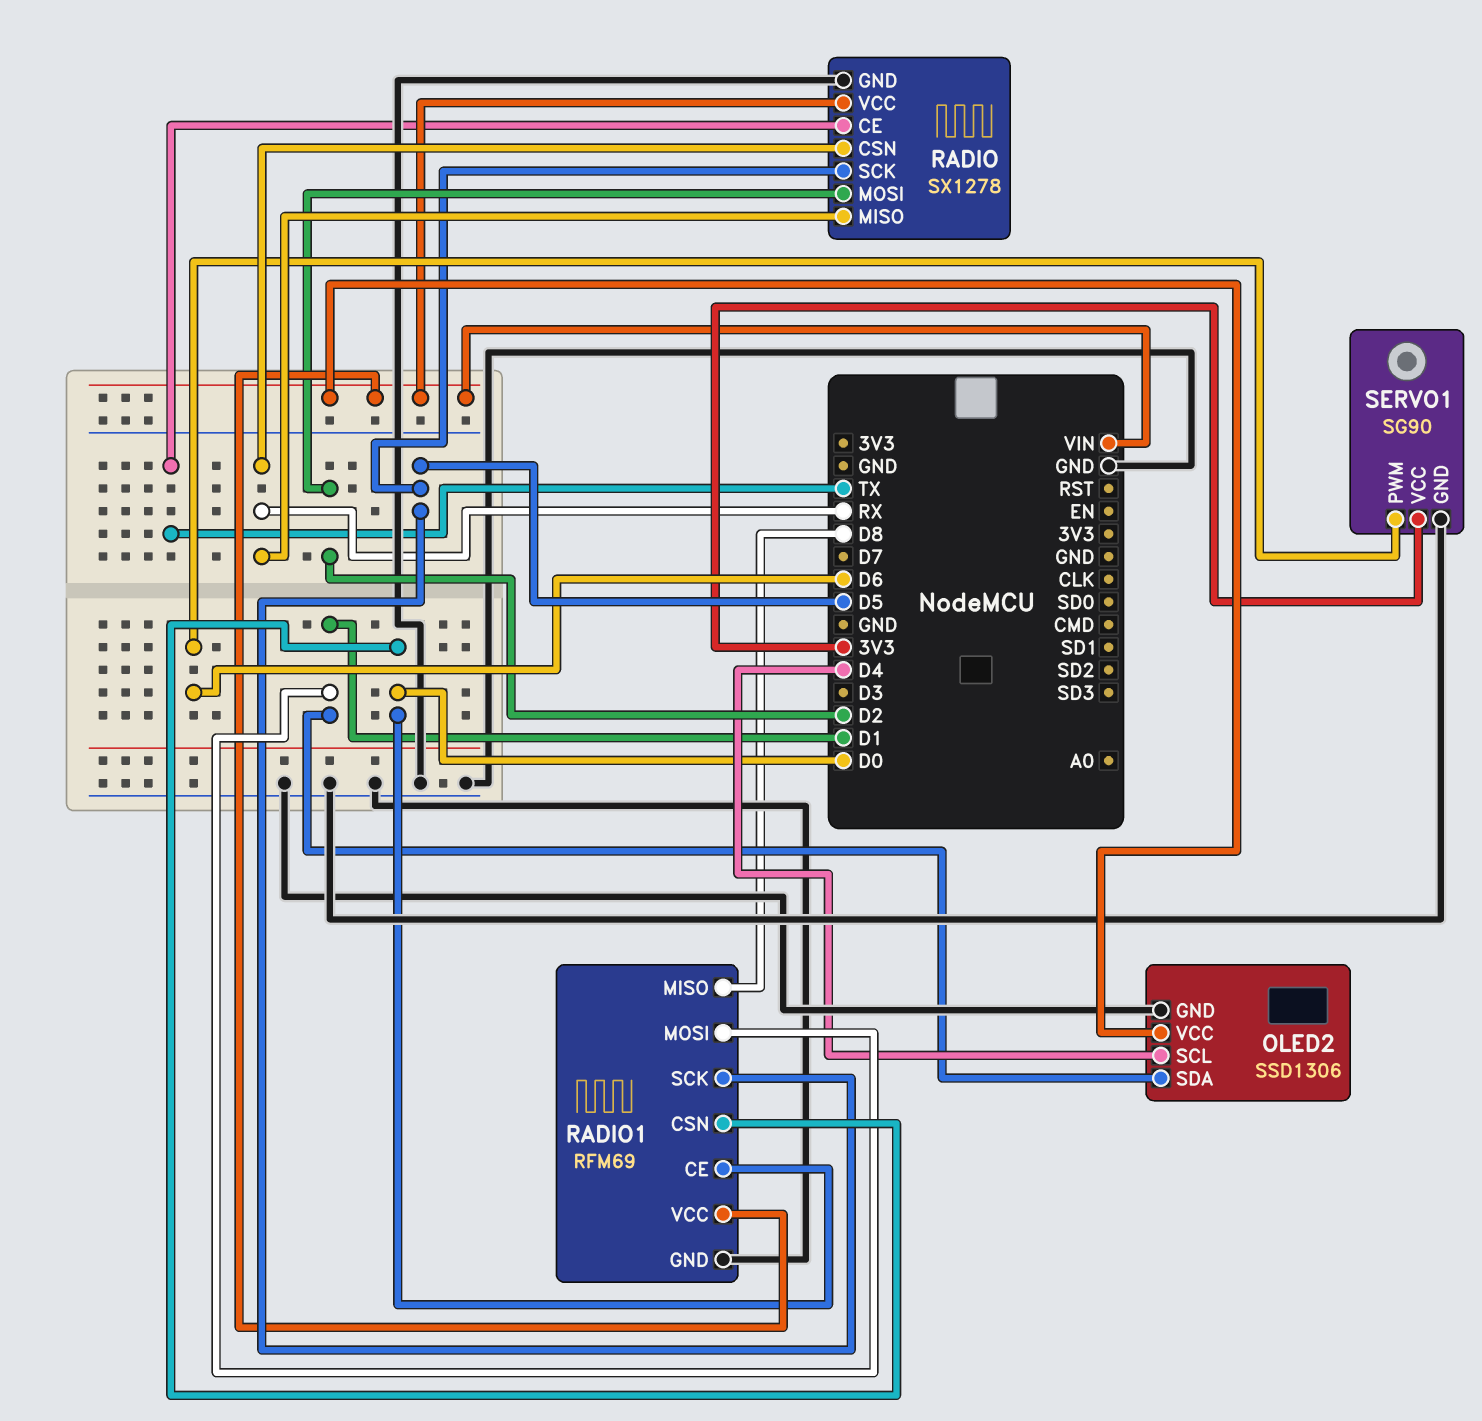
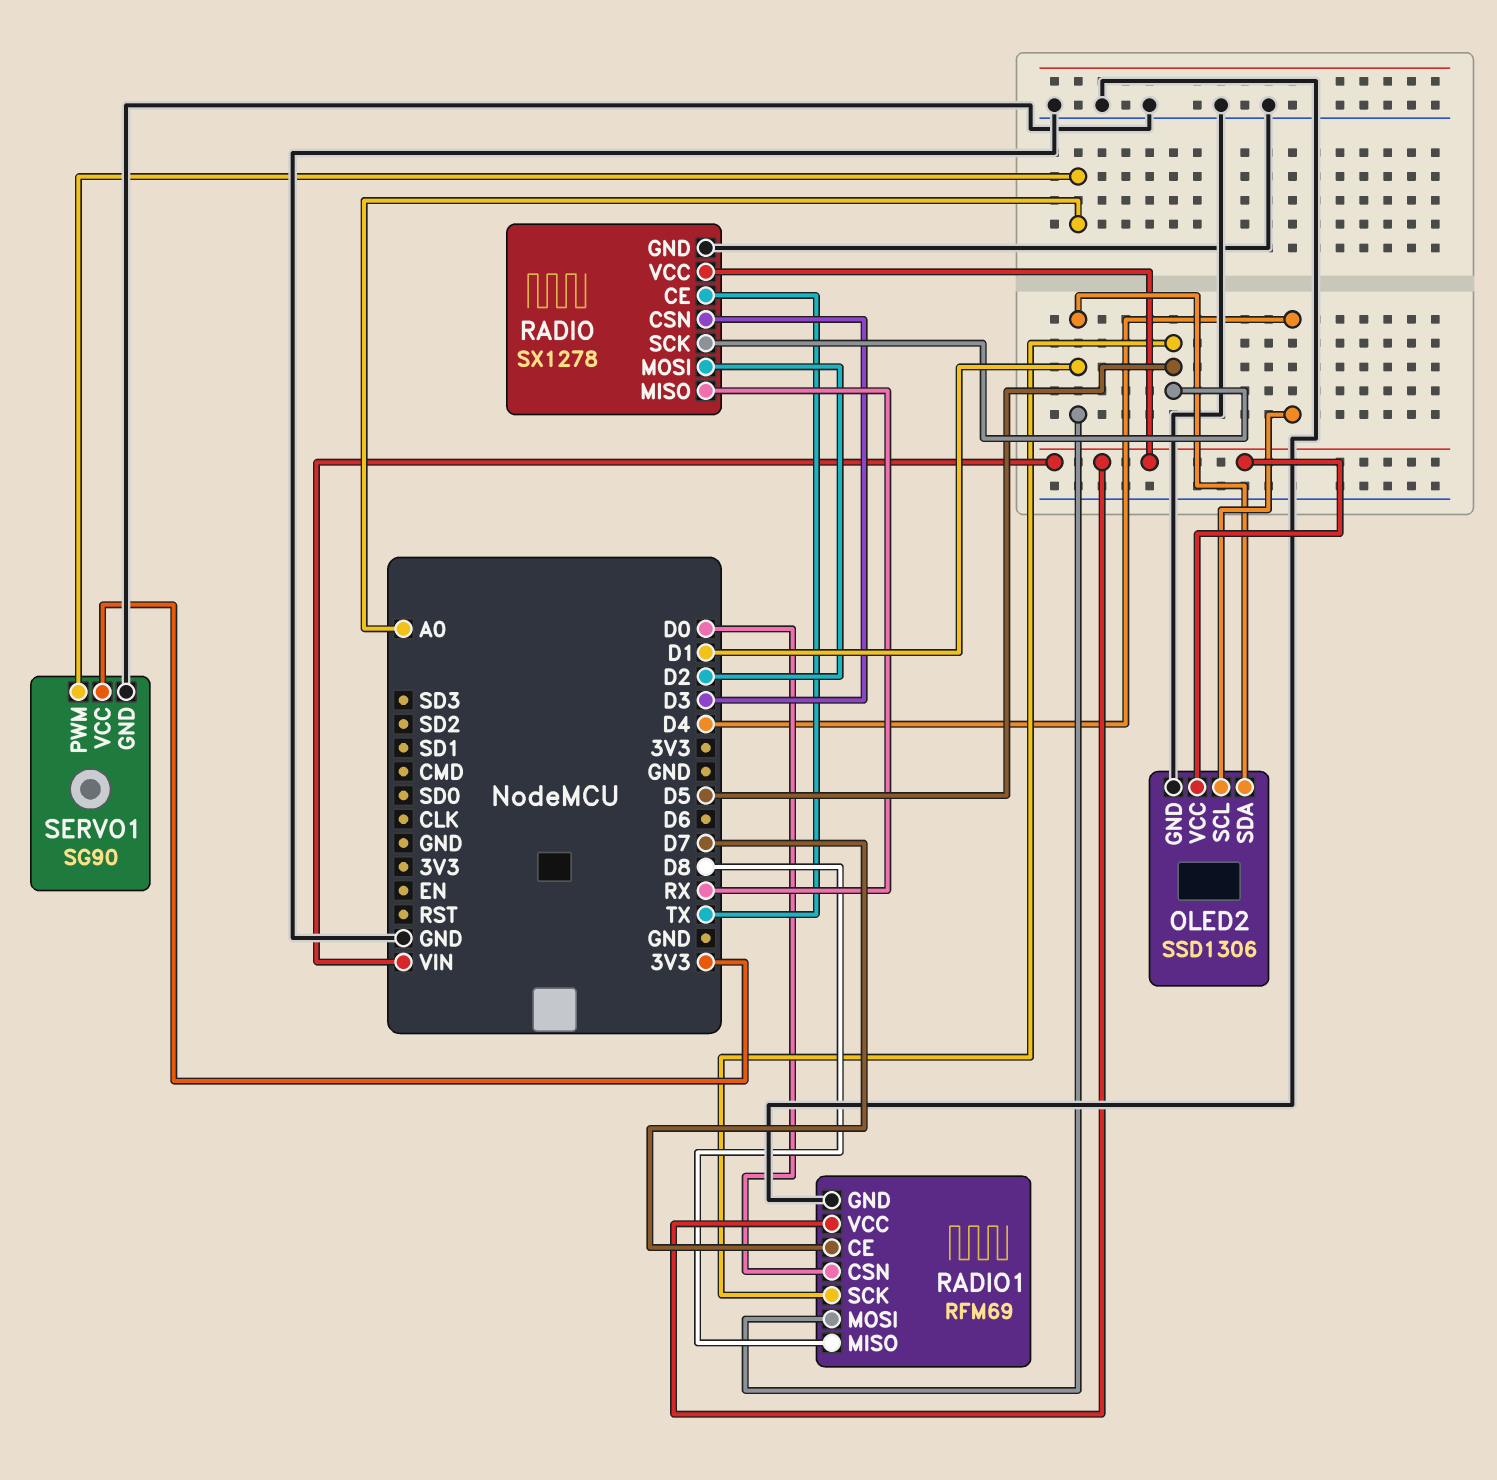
RADIO pin CSN: RX -> D3
RADIO1 pin CE: D0 -> D7
SERVO1 pin PWM: D6 -> A0

